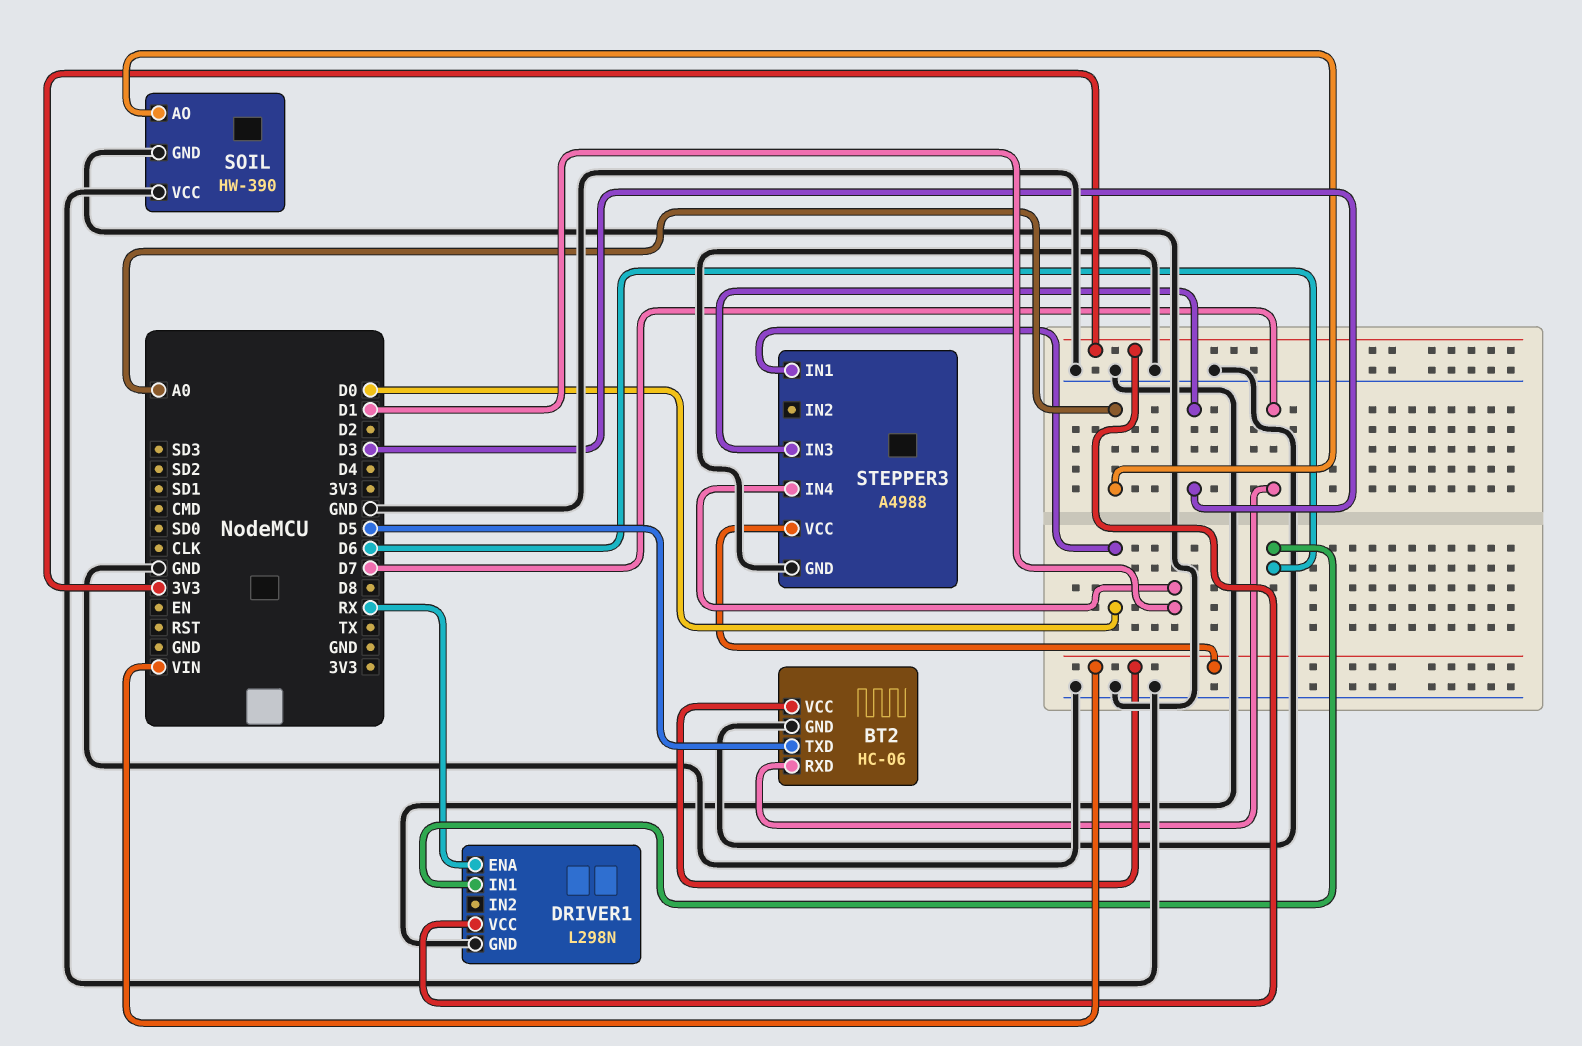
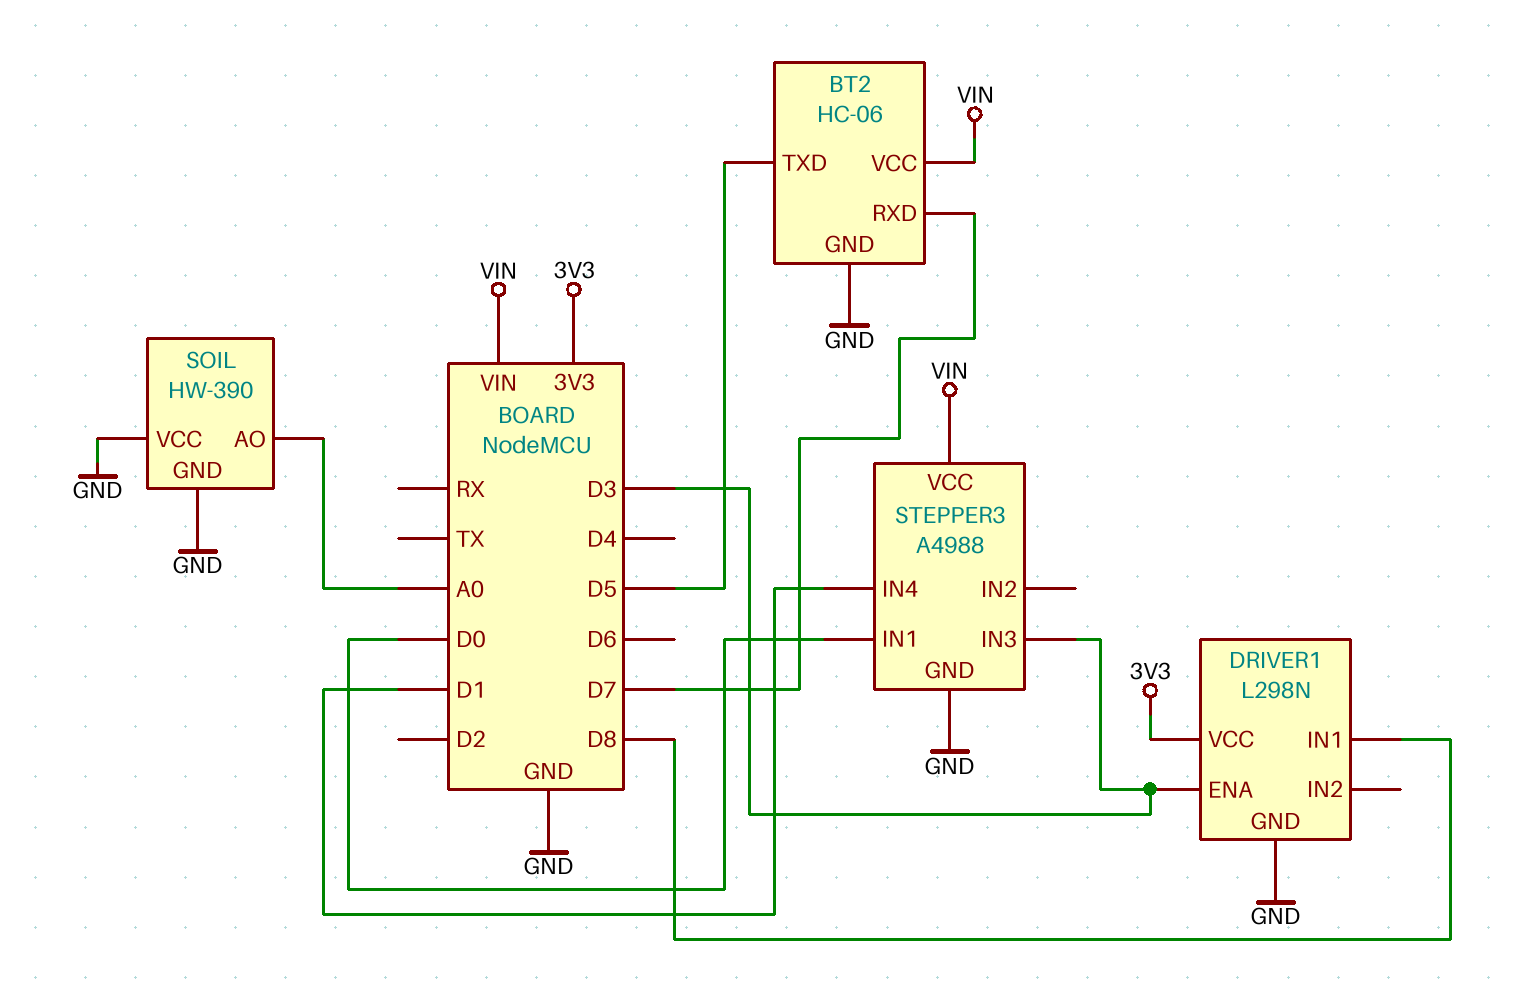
DRIVER1 pin ENA: RX -> D3
DRIVER1 pin IN1: D6 -> D8

